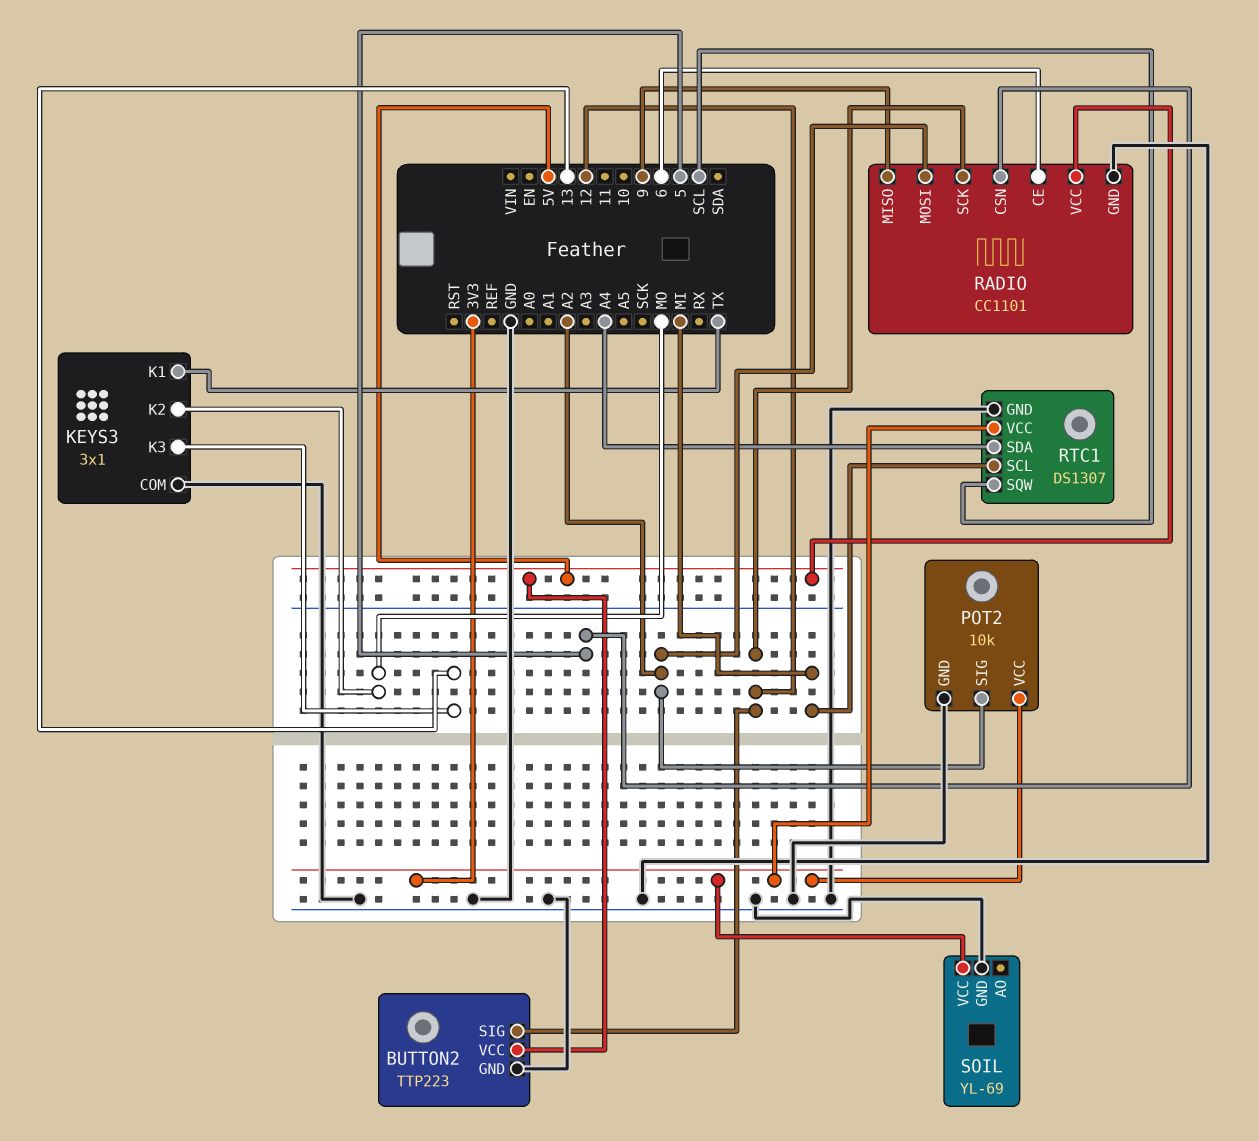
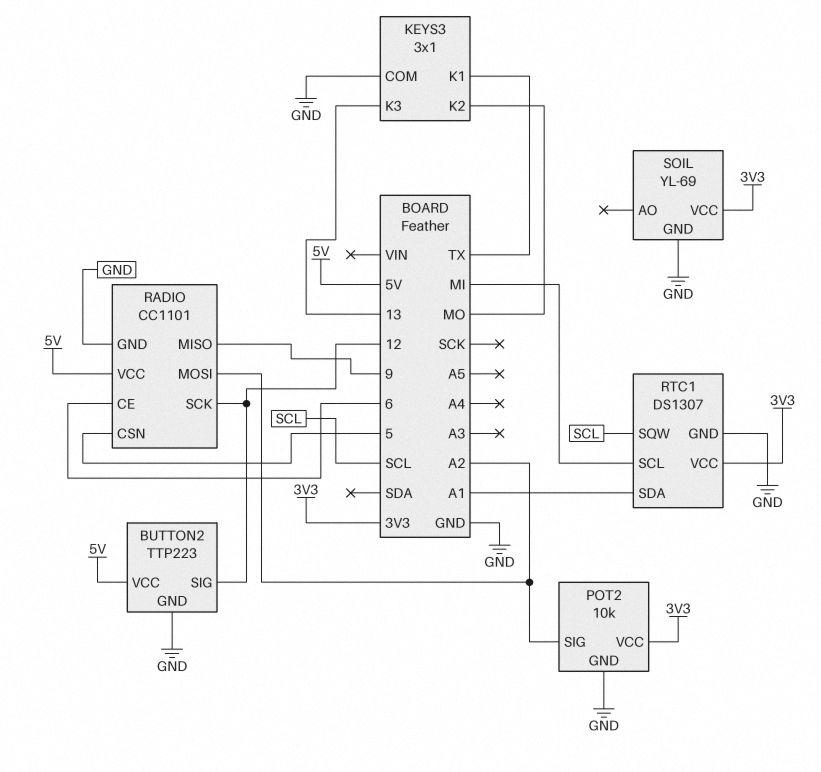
RTC1 pin SDA: A4 -> A1

